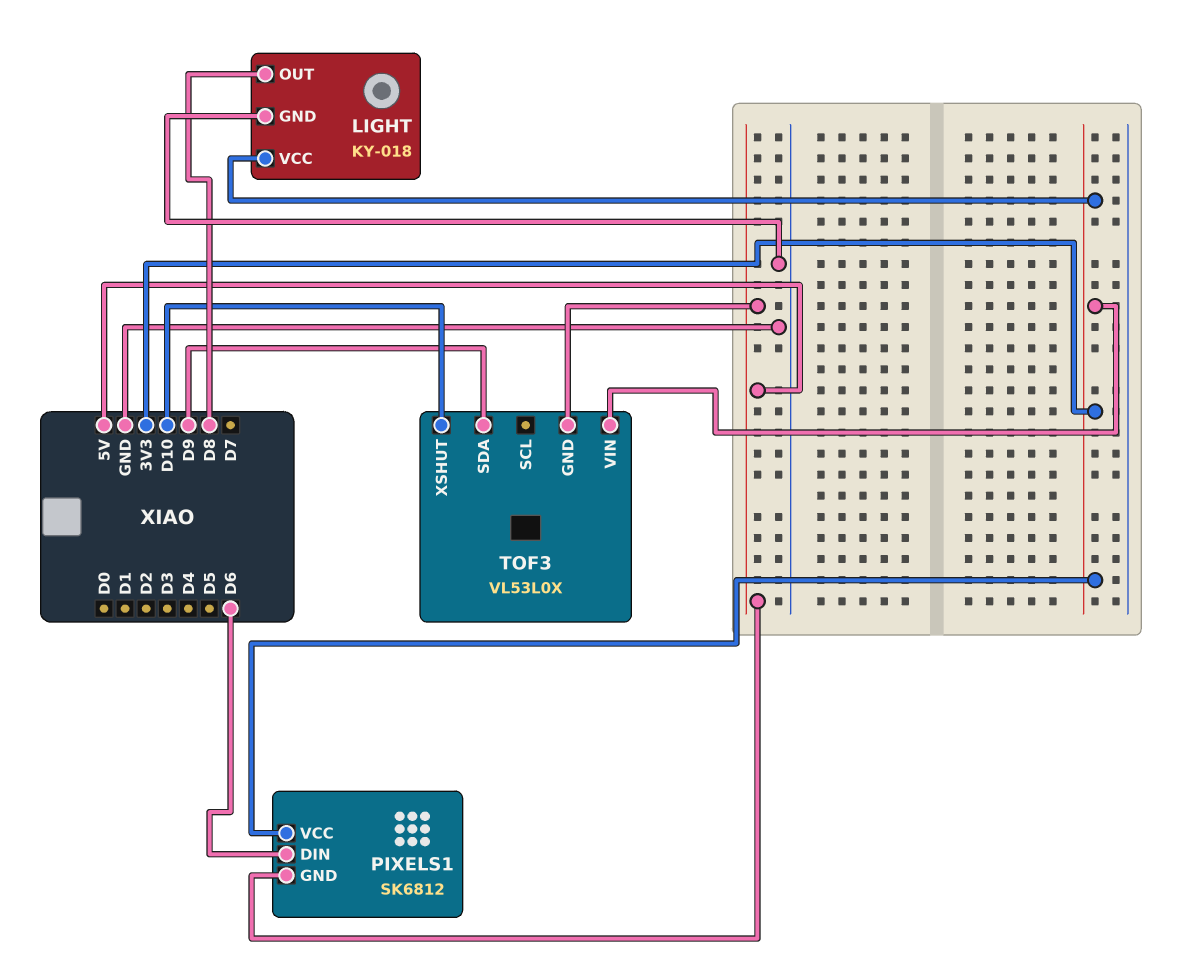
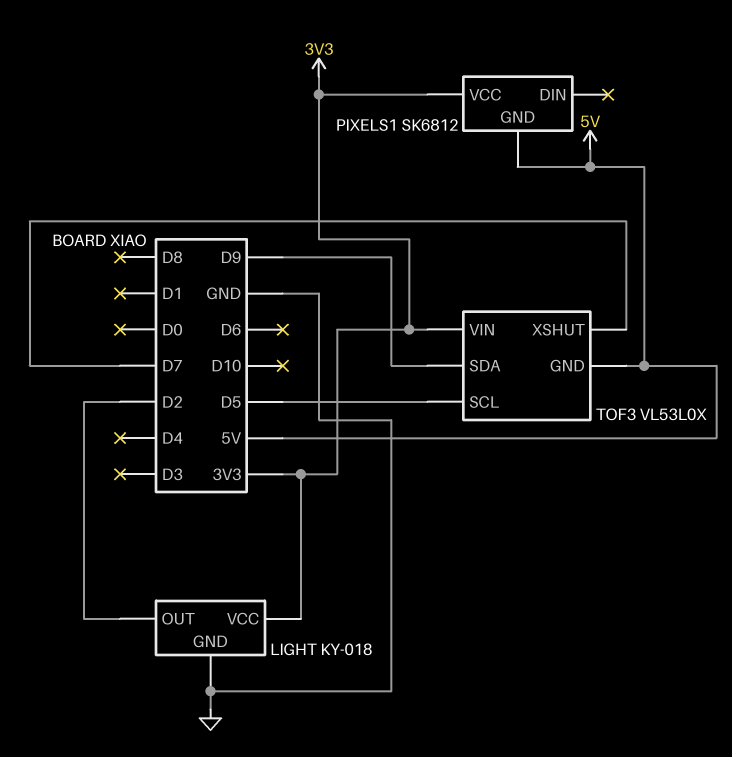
LIGHT pin OUT: D8 -> D2
PIXELS1 pin DIN: D6 -> none
TOF3 pin SCL: none -> D5
TOF3 pin XSHUT: D10 -> D7

